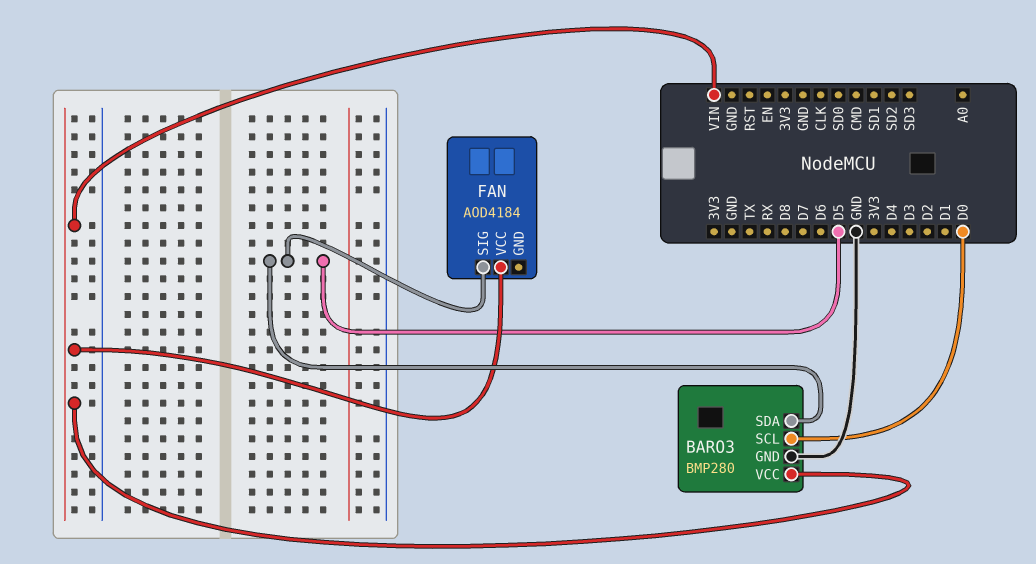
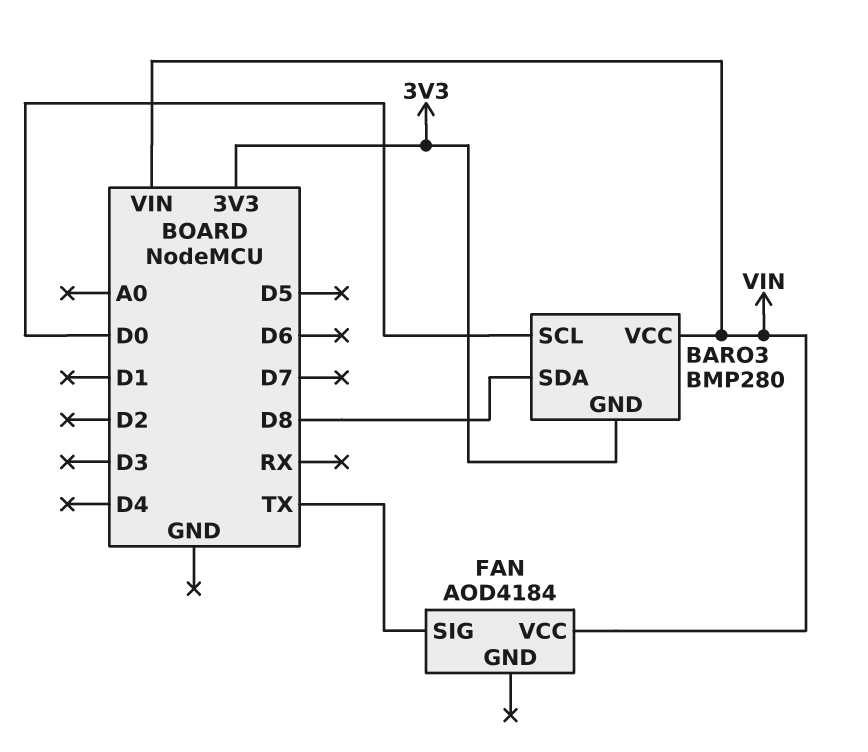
BARO3 pin GND: GND -> 3V3
BARO3 pin SDA: D5 -> D8
FAN pin SIG: D5 -> TX

